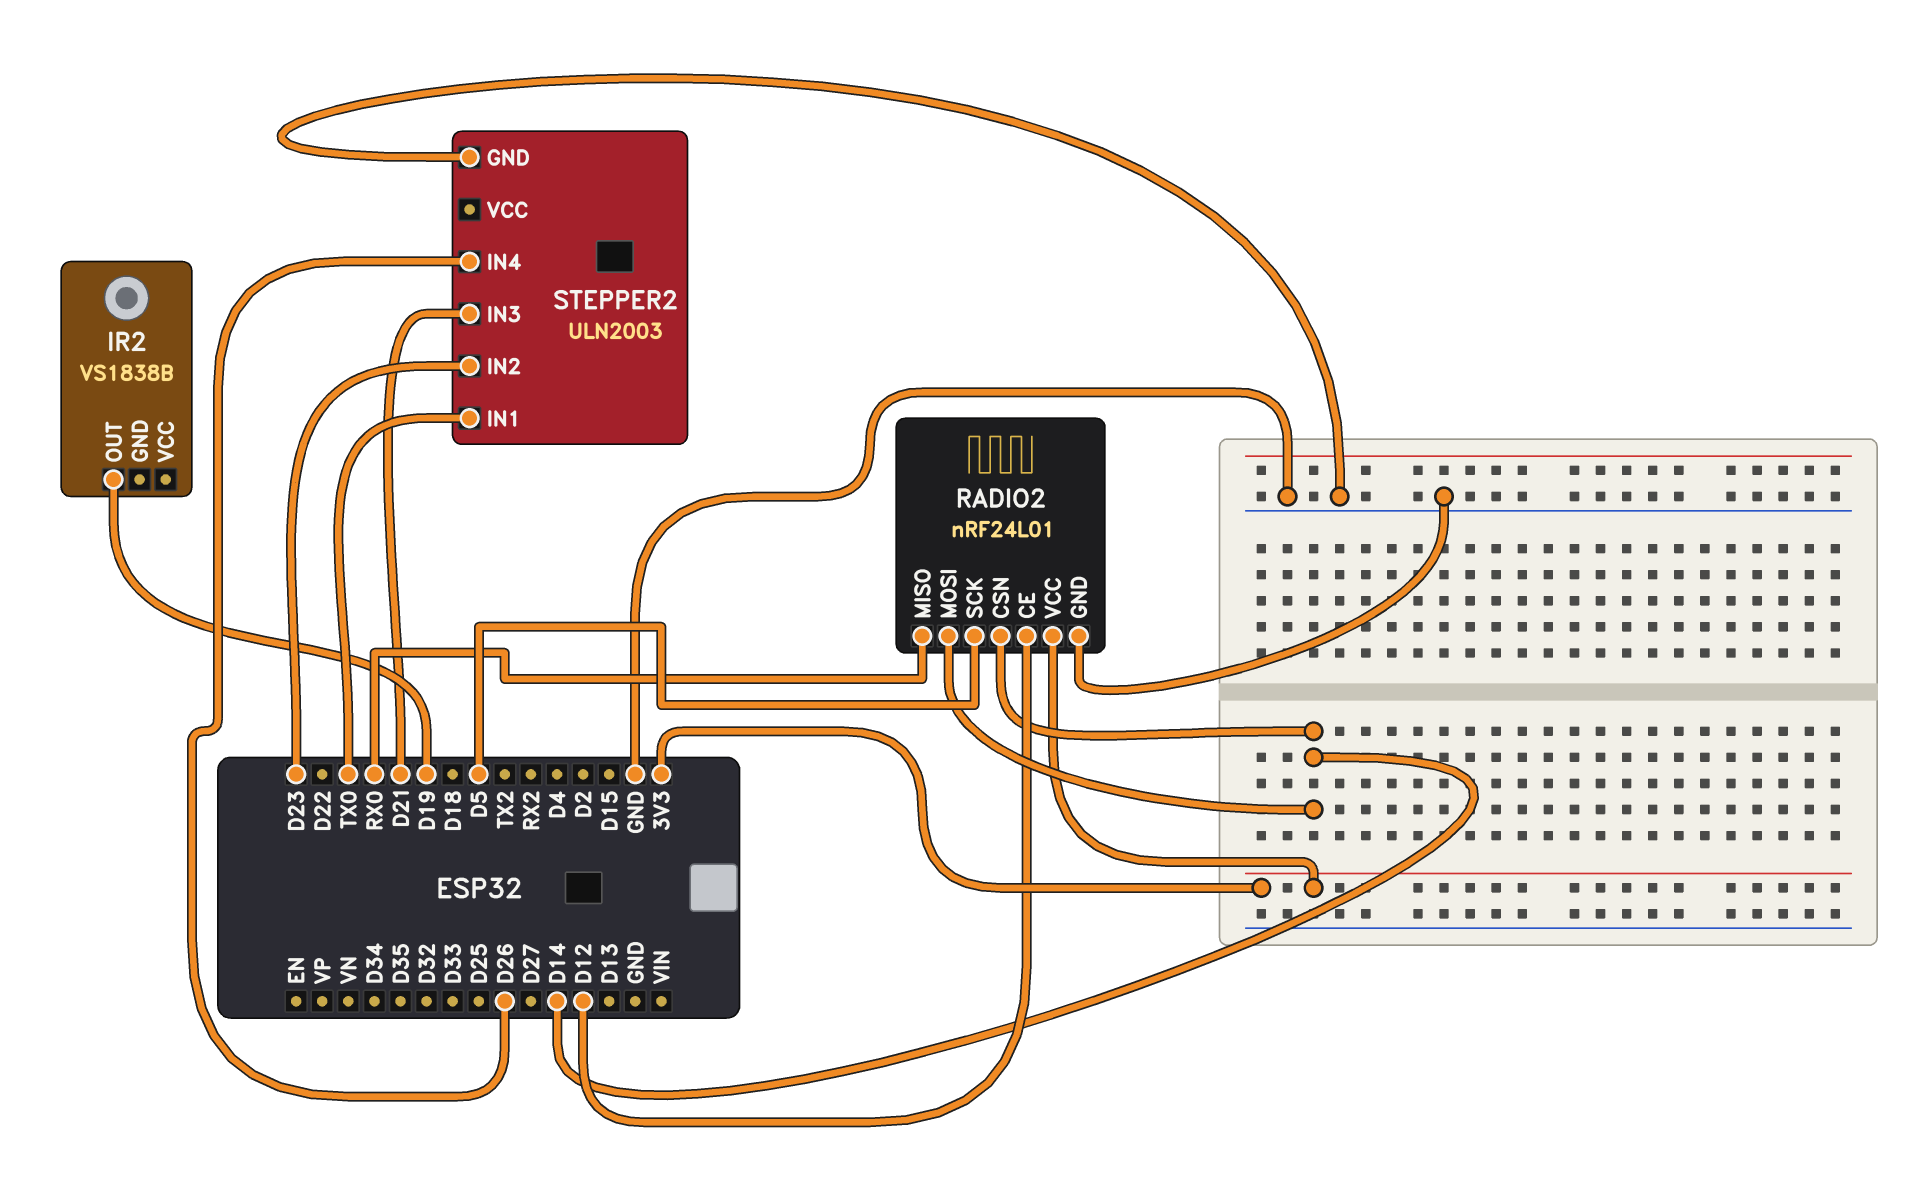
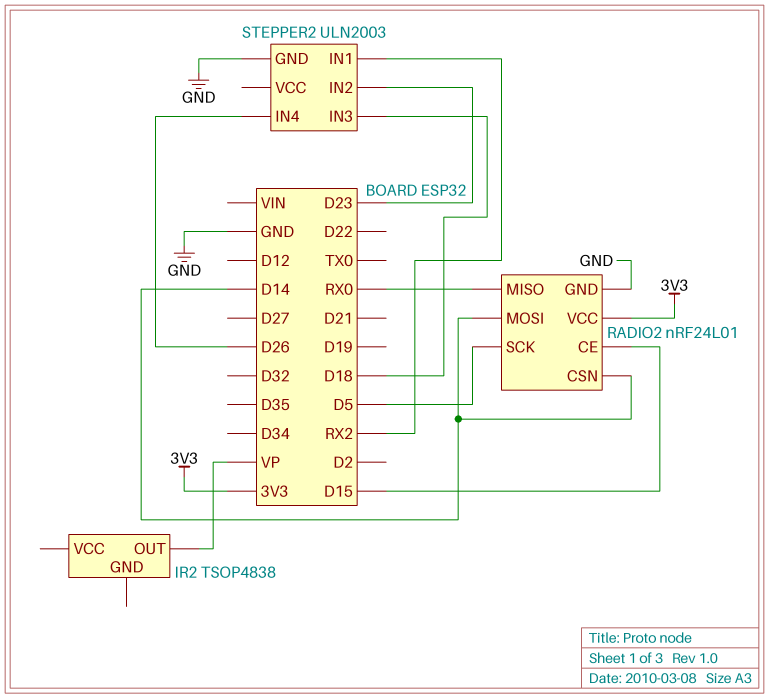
IR2: VS1838B -> TSOP4838
IR2 pin OUT: D19 -> VP
RADIO2 pin CE: D12 -> D15
STEPPER2 pin IN1: TX0 -> RX2
STEPPER2 pin IN3: D21 -> D18

